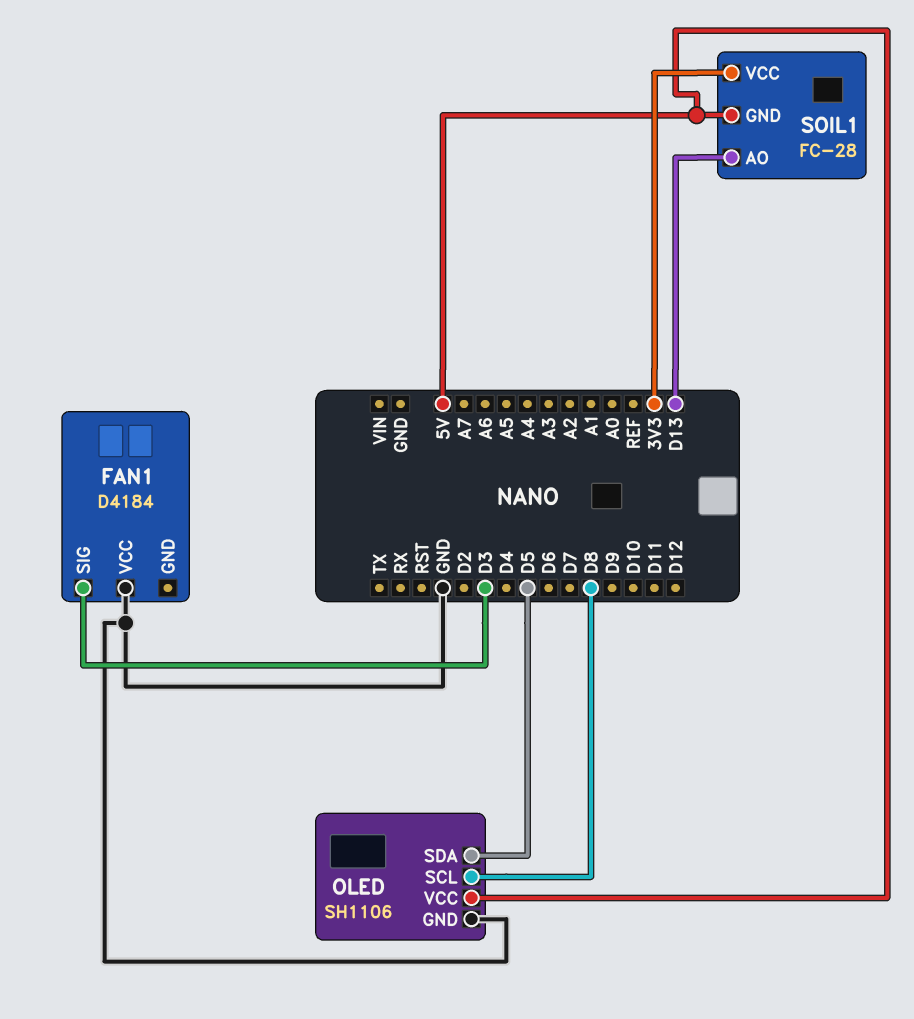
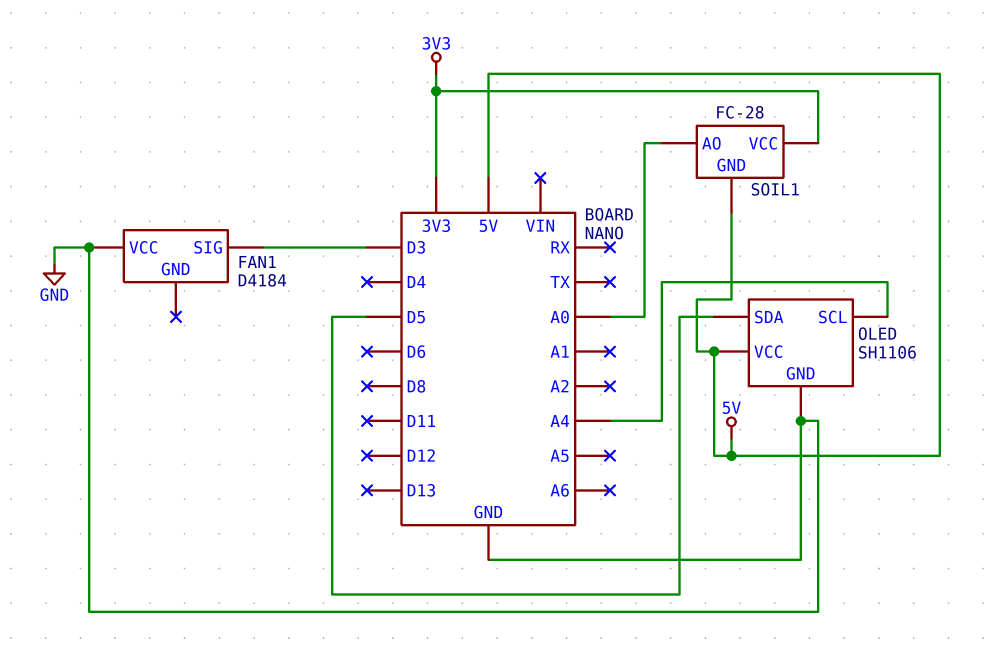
OLED pin SCL: D8 -> A4
SOIL1 pin AO: D13 -> A0

